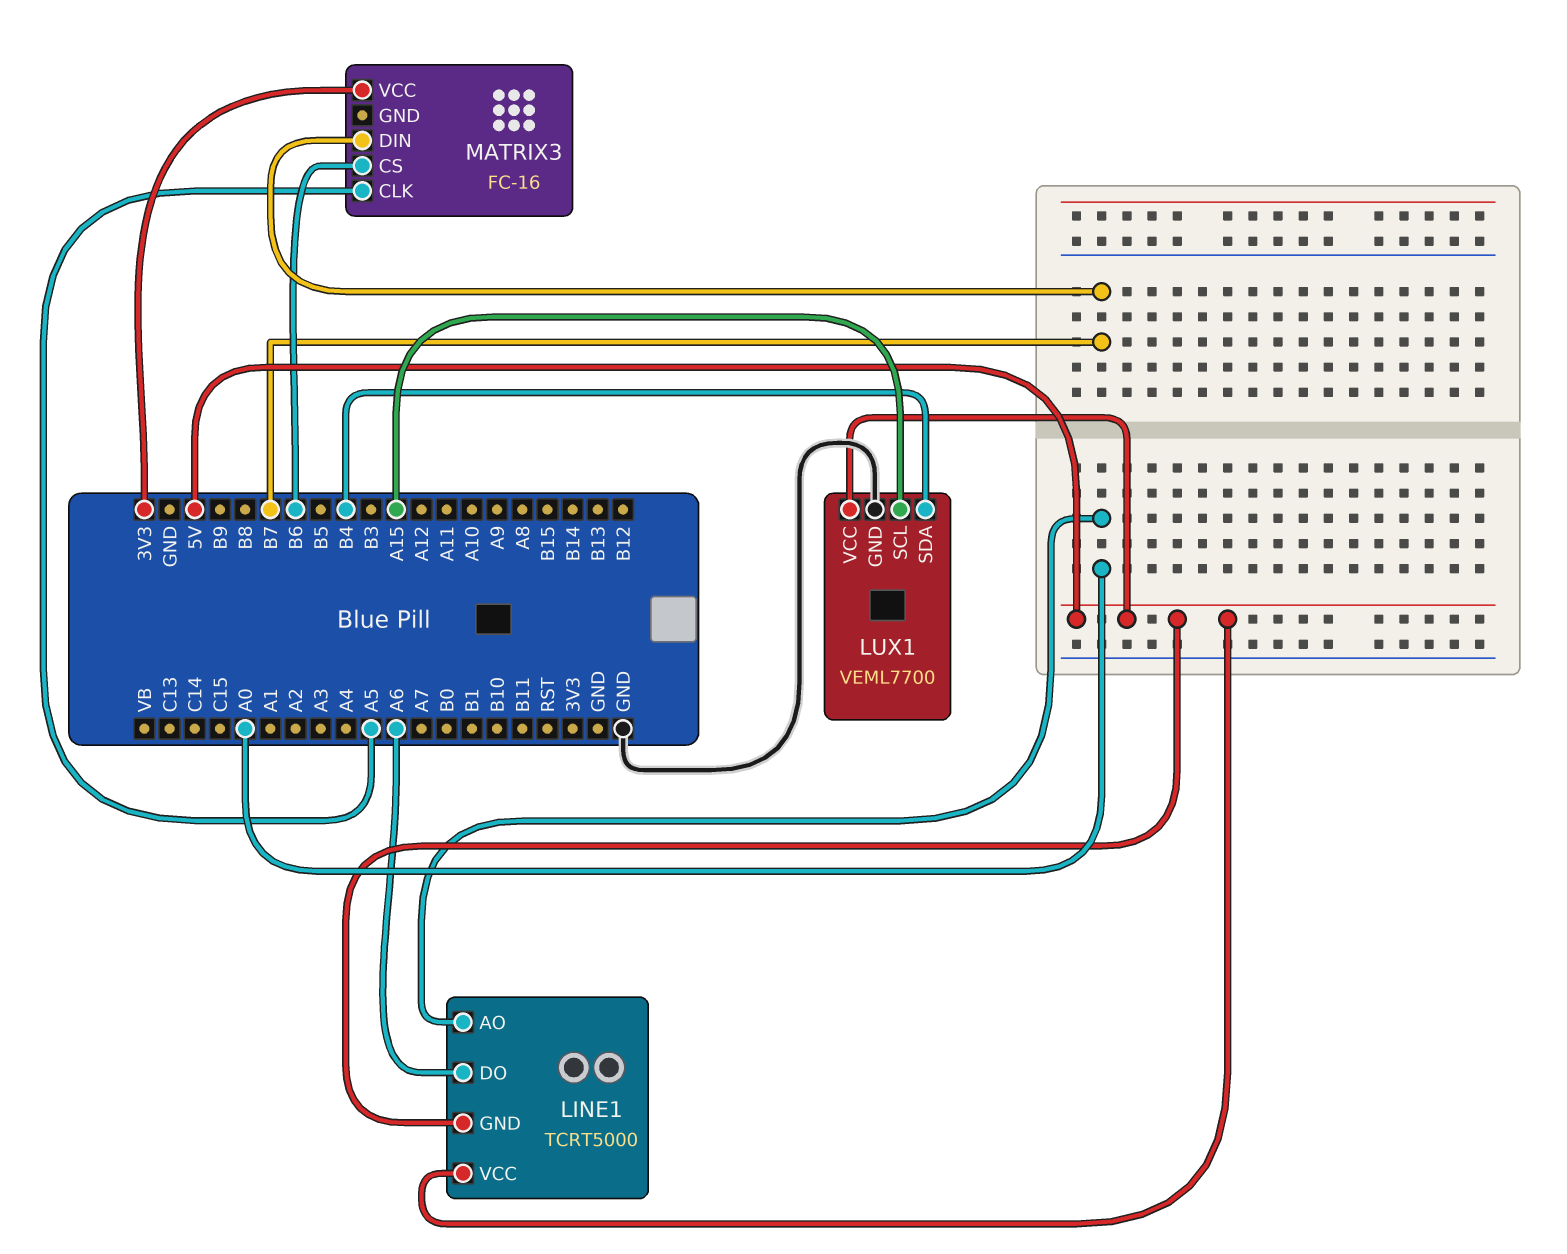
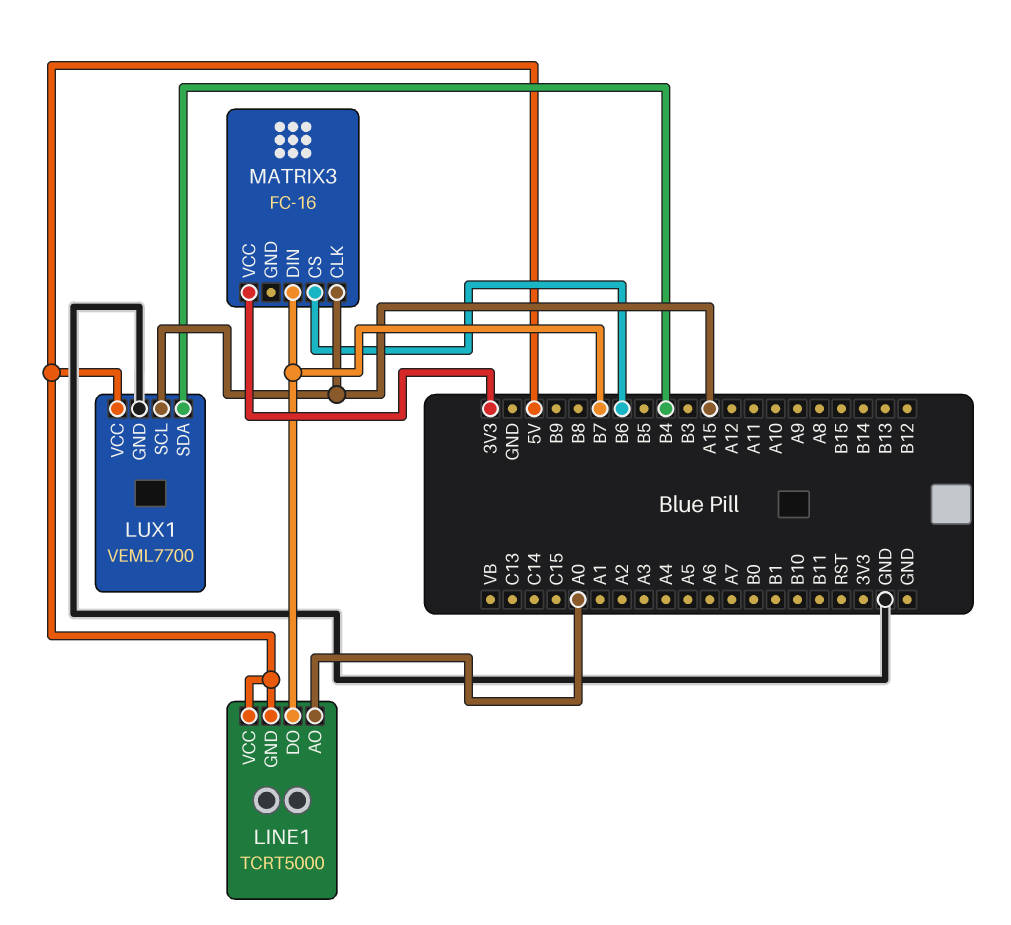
LINE1 pin DO: A6 -> B7
MATRIX3 pin CLK: A5 -> A15

